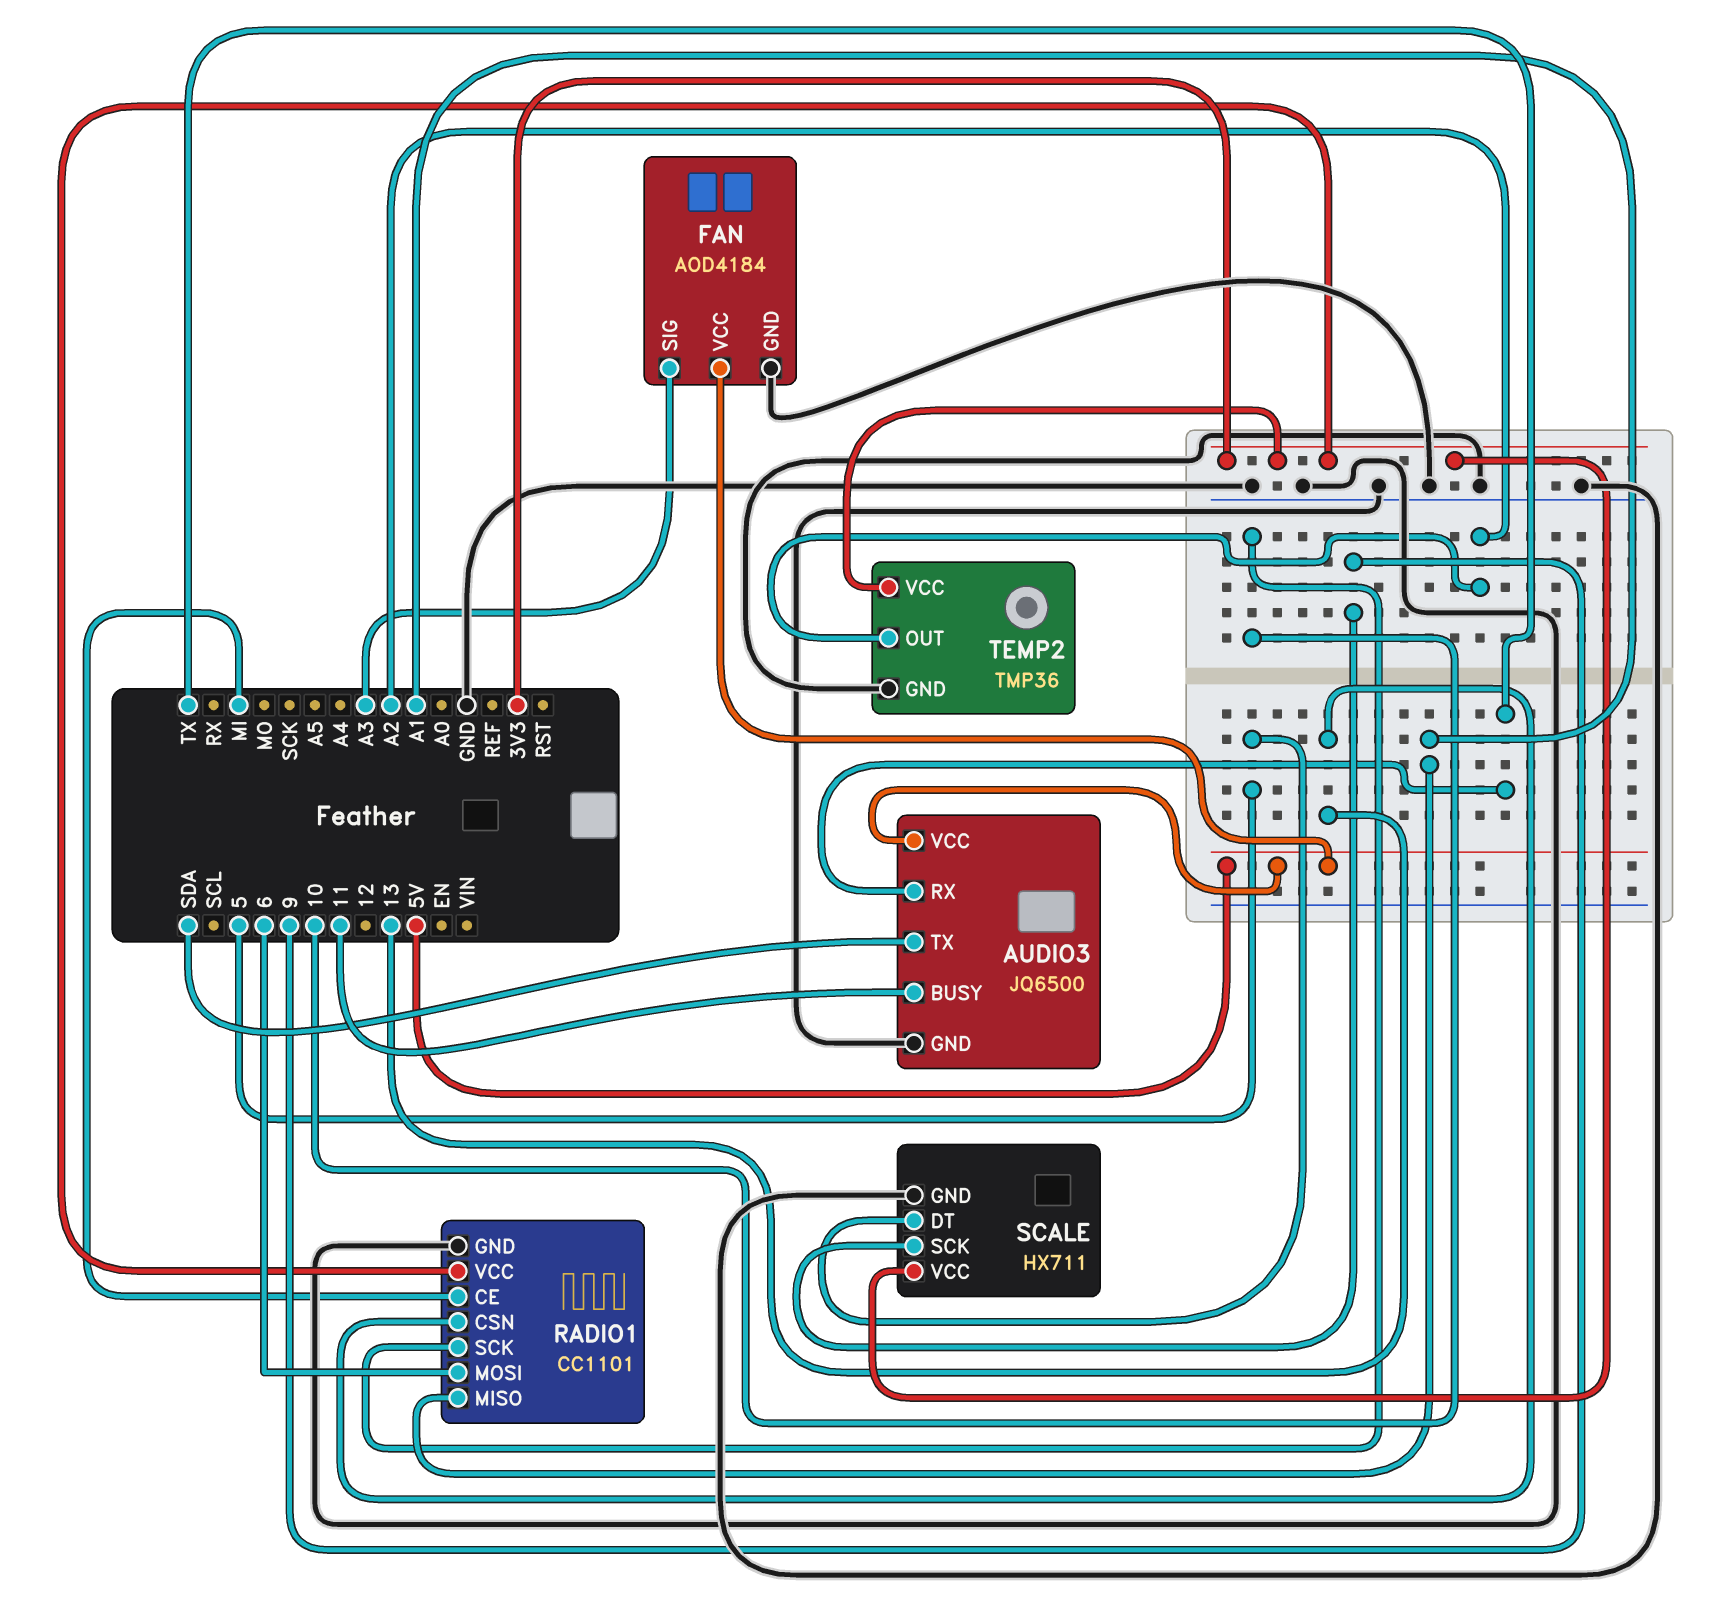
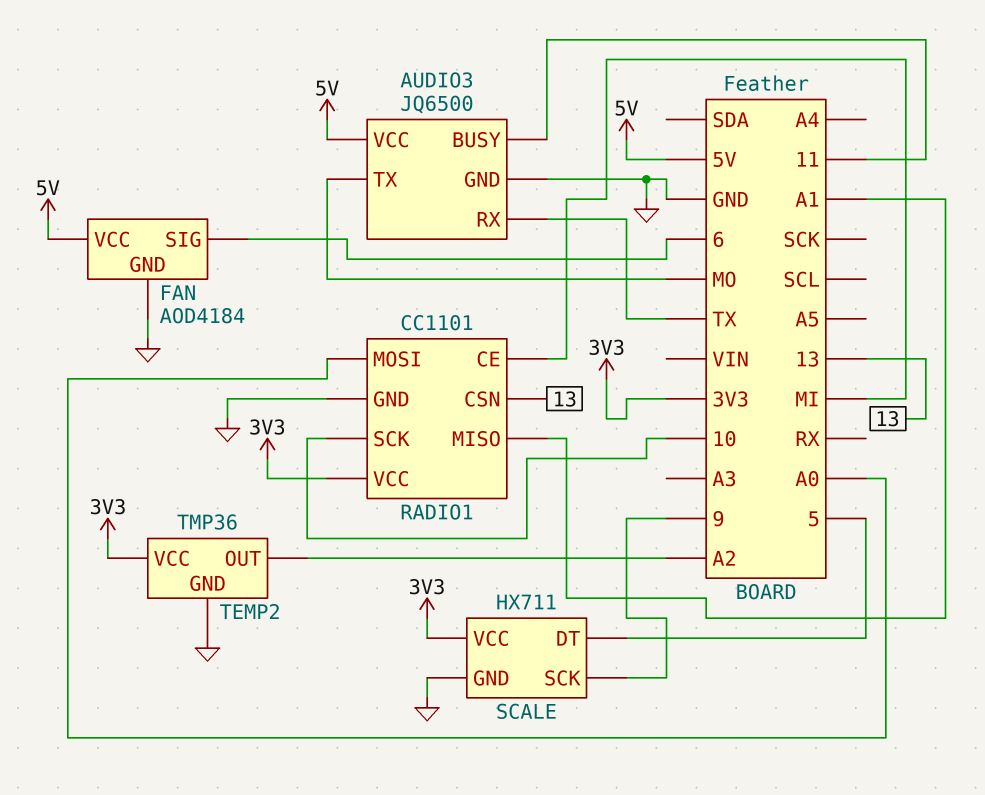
AUDIO3 pin TX: SDA -> MO
FAN pin SIG: A3 -> 6
RADIO1 pin MOSI: 6 -> A0

